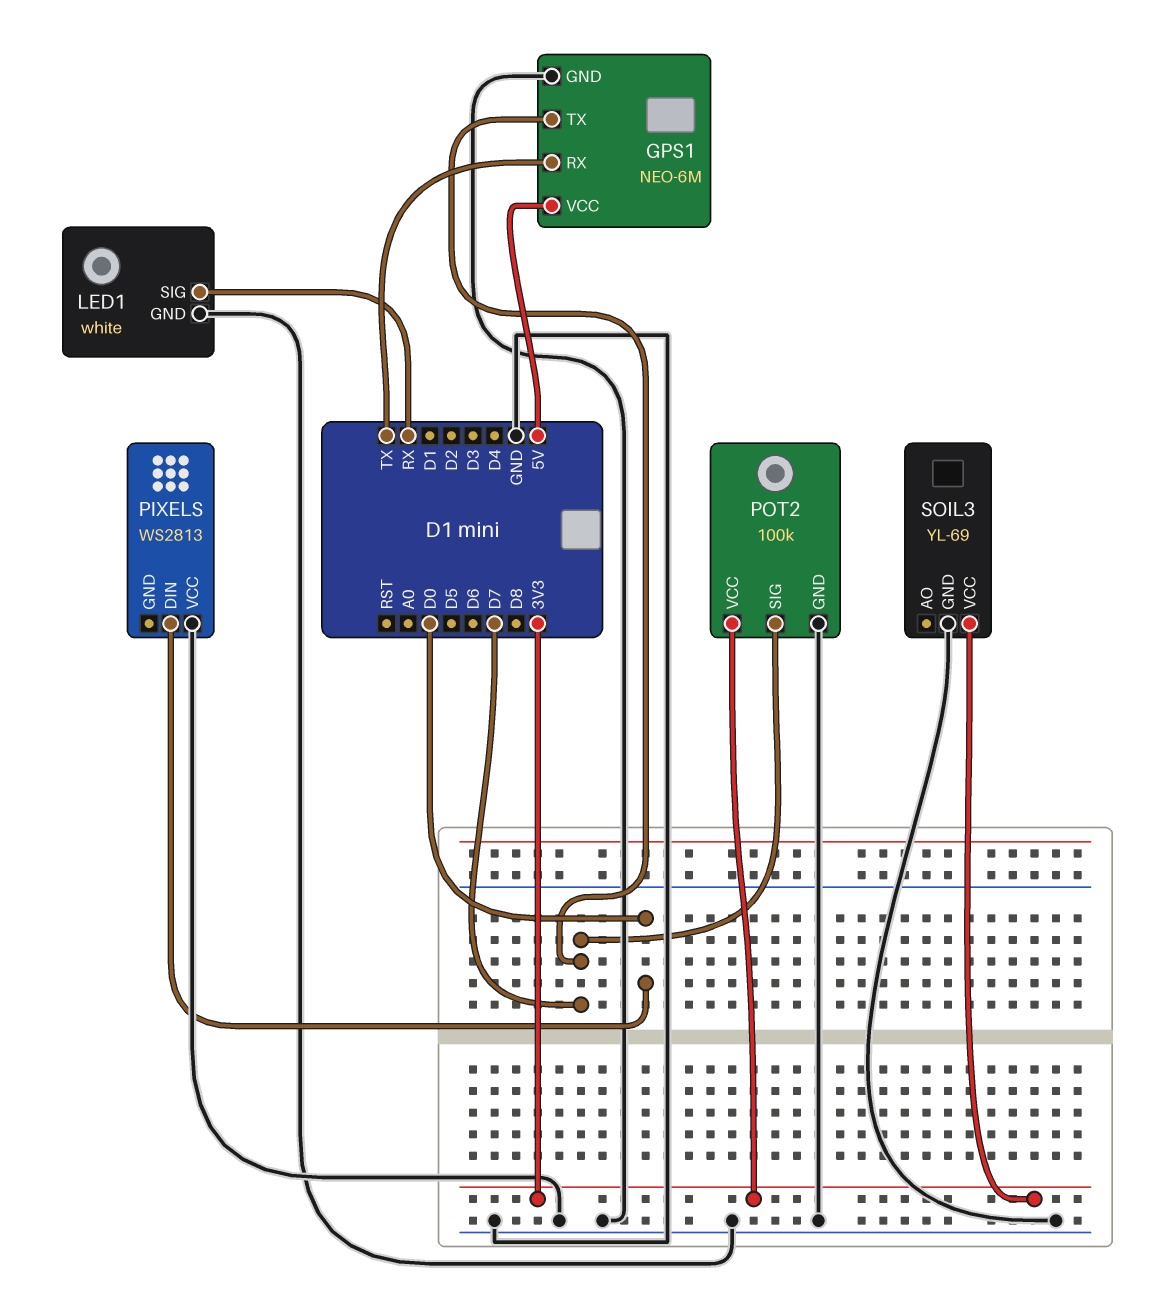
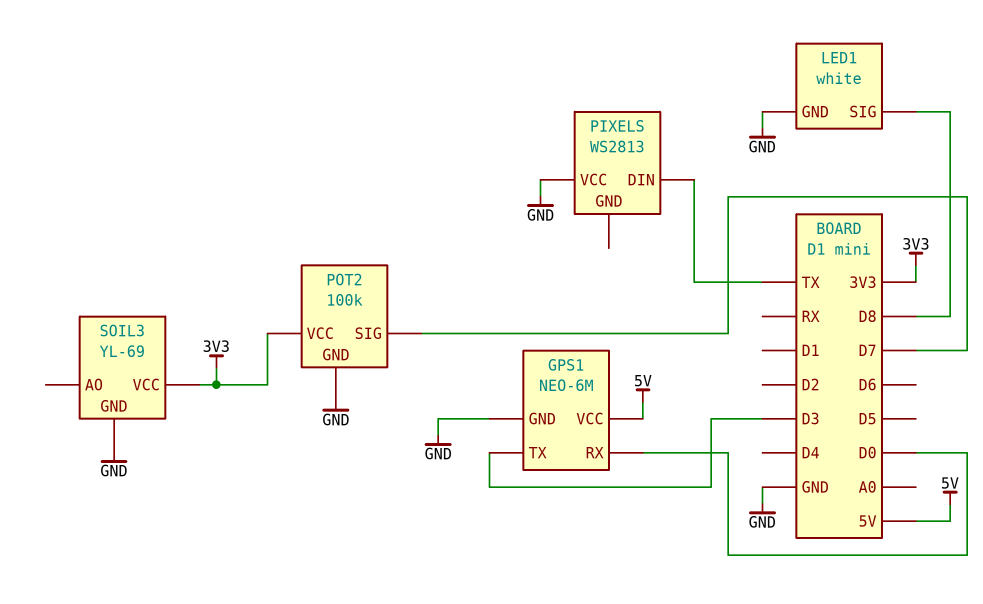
GPS1 pin RX: TX -> D0
GPS1 pin TX: D7 -> D3
LED1 pin SIG: RX -> D8
PIXELS pin DIN: D0 -> TX

